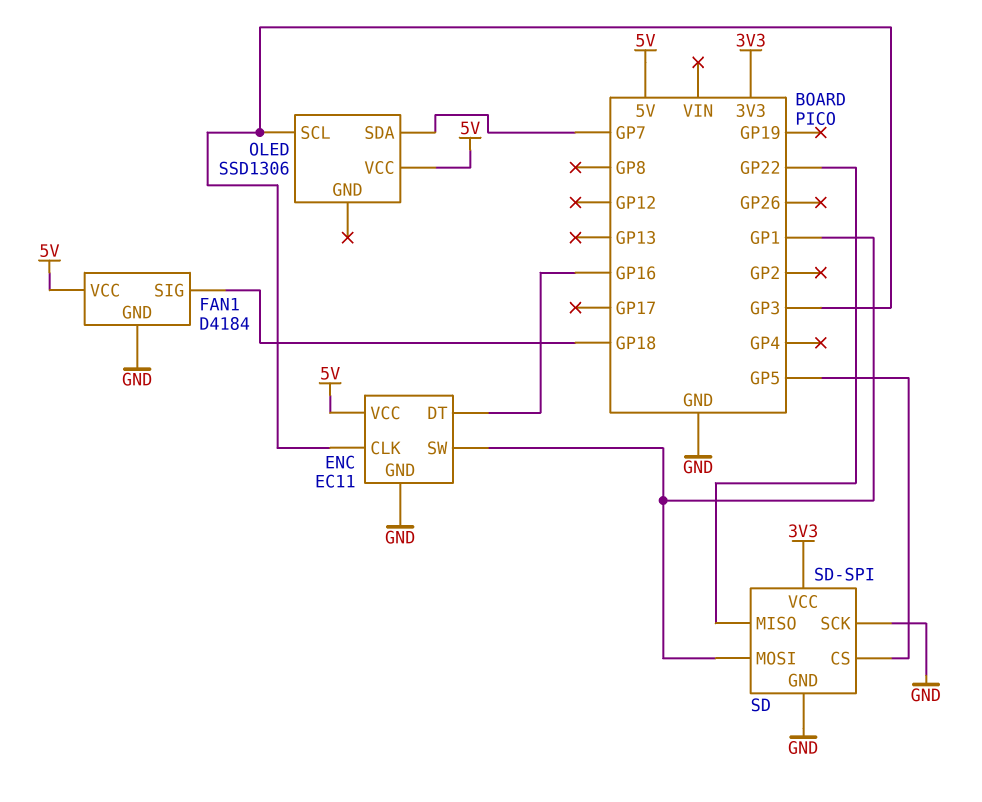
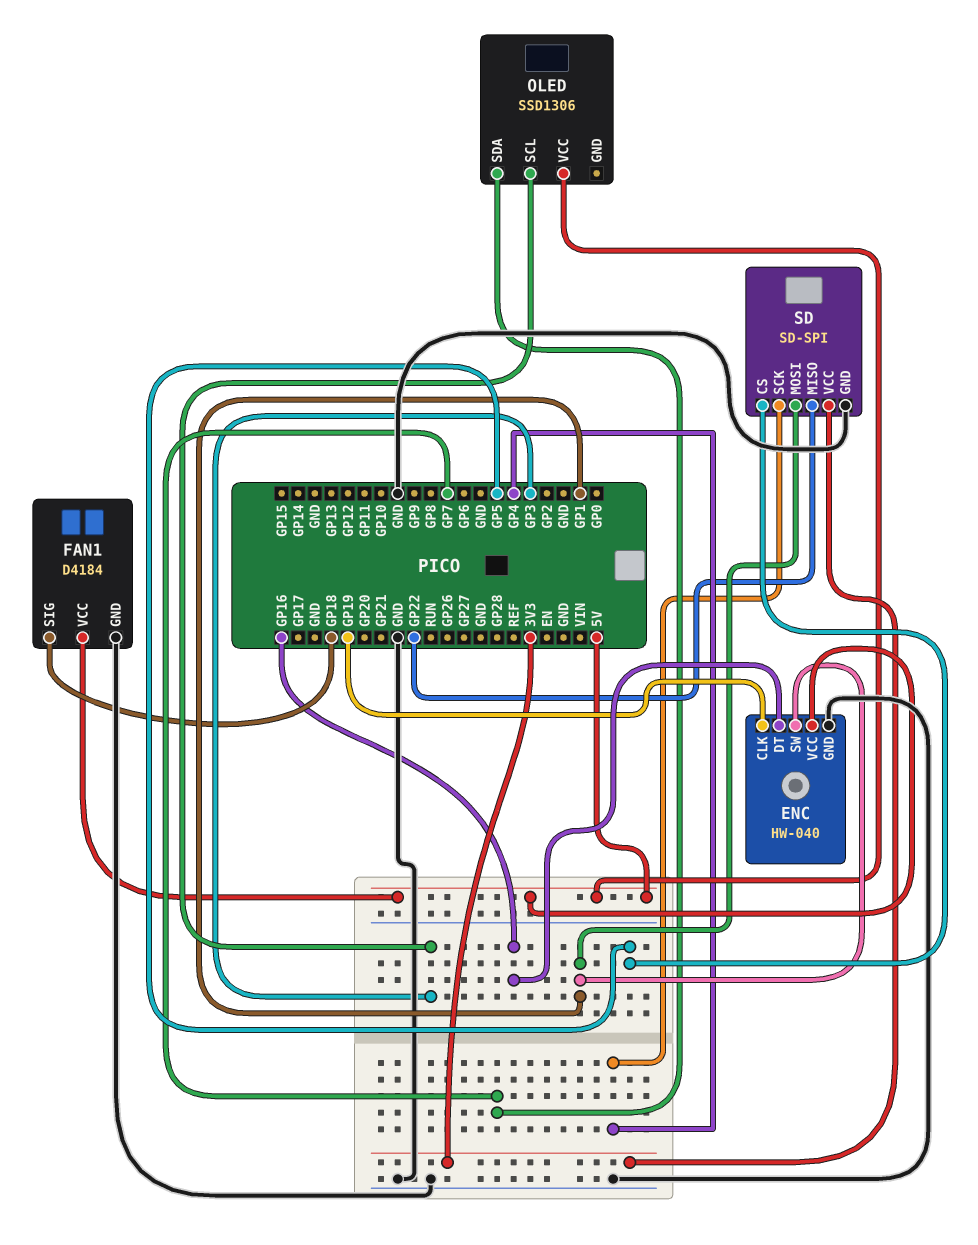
ENC: EC11 -> HW-040
ENC pin CLK: GP3 -> GP19
SD pin SCK: GND -> GP4

